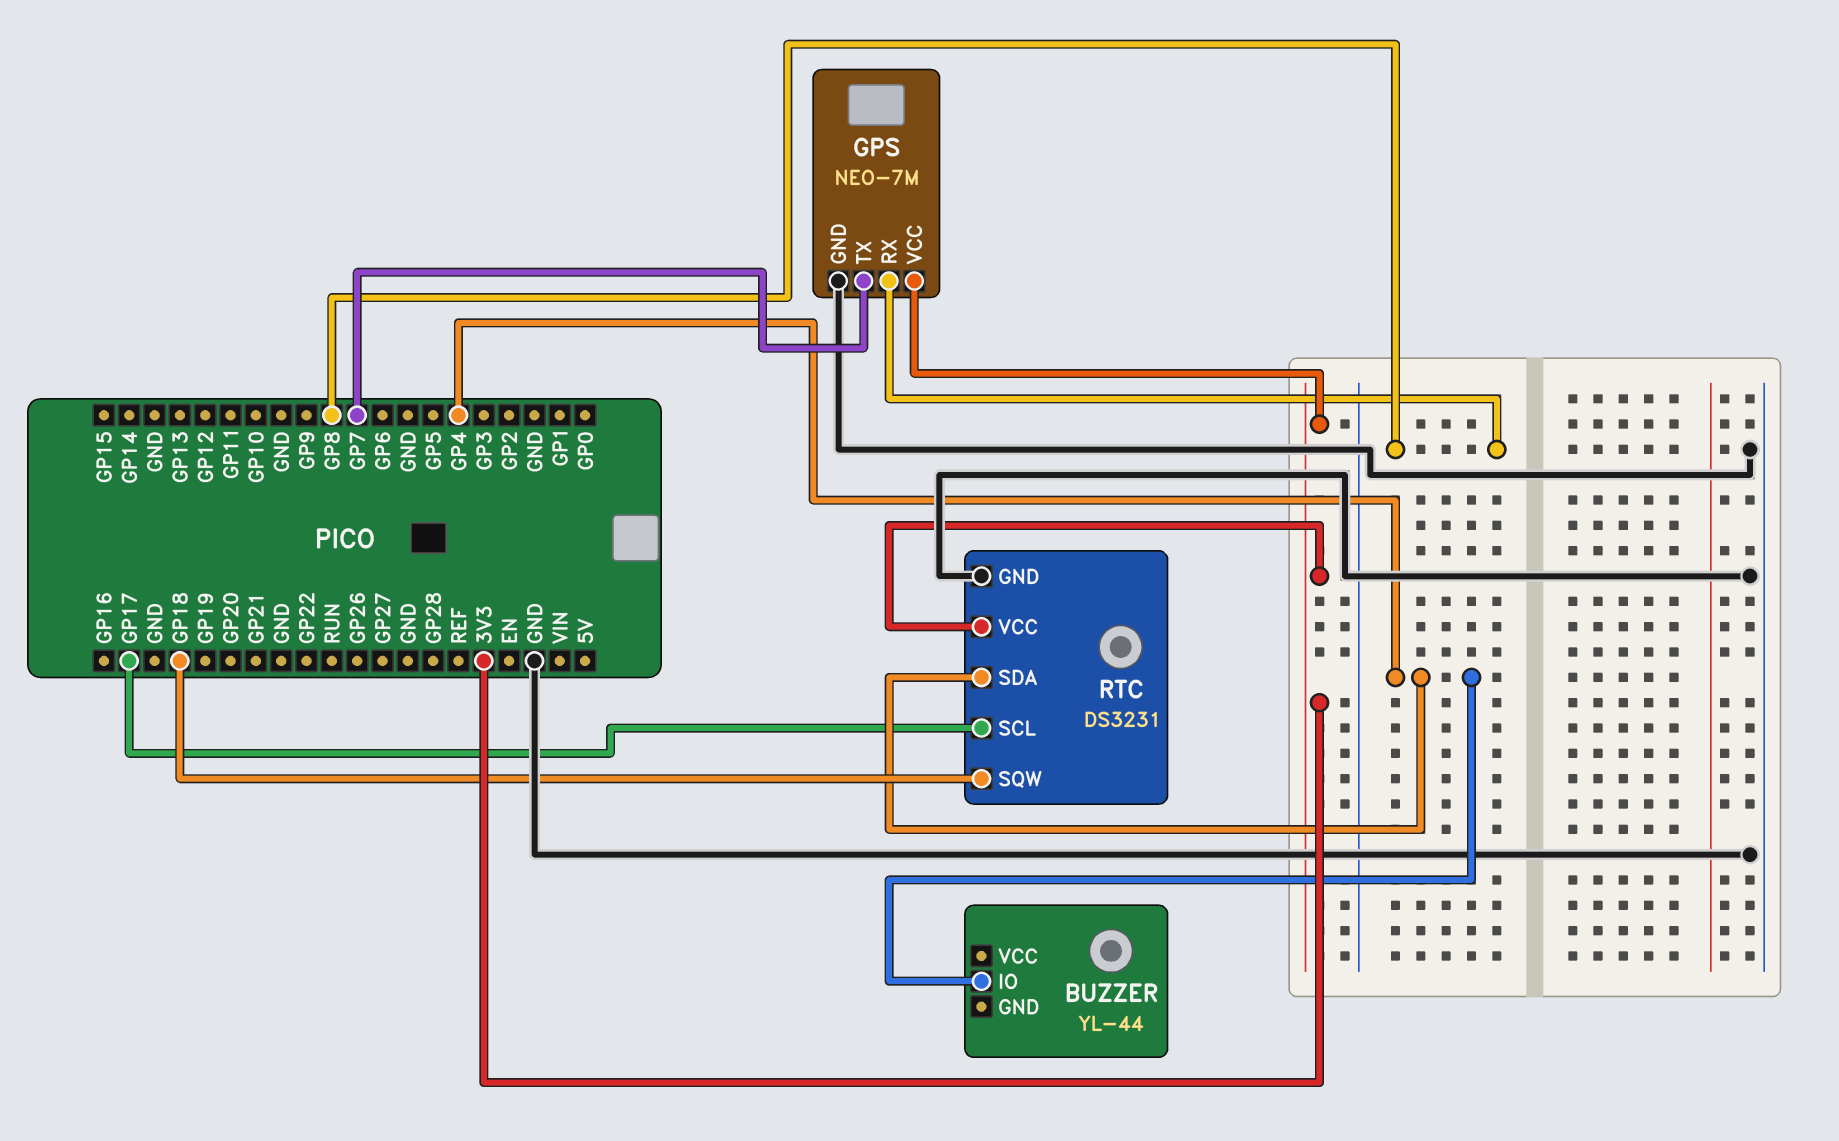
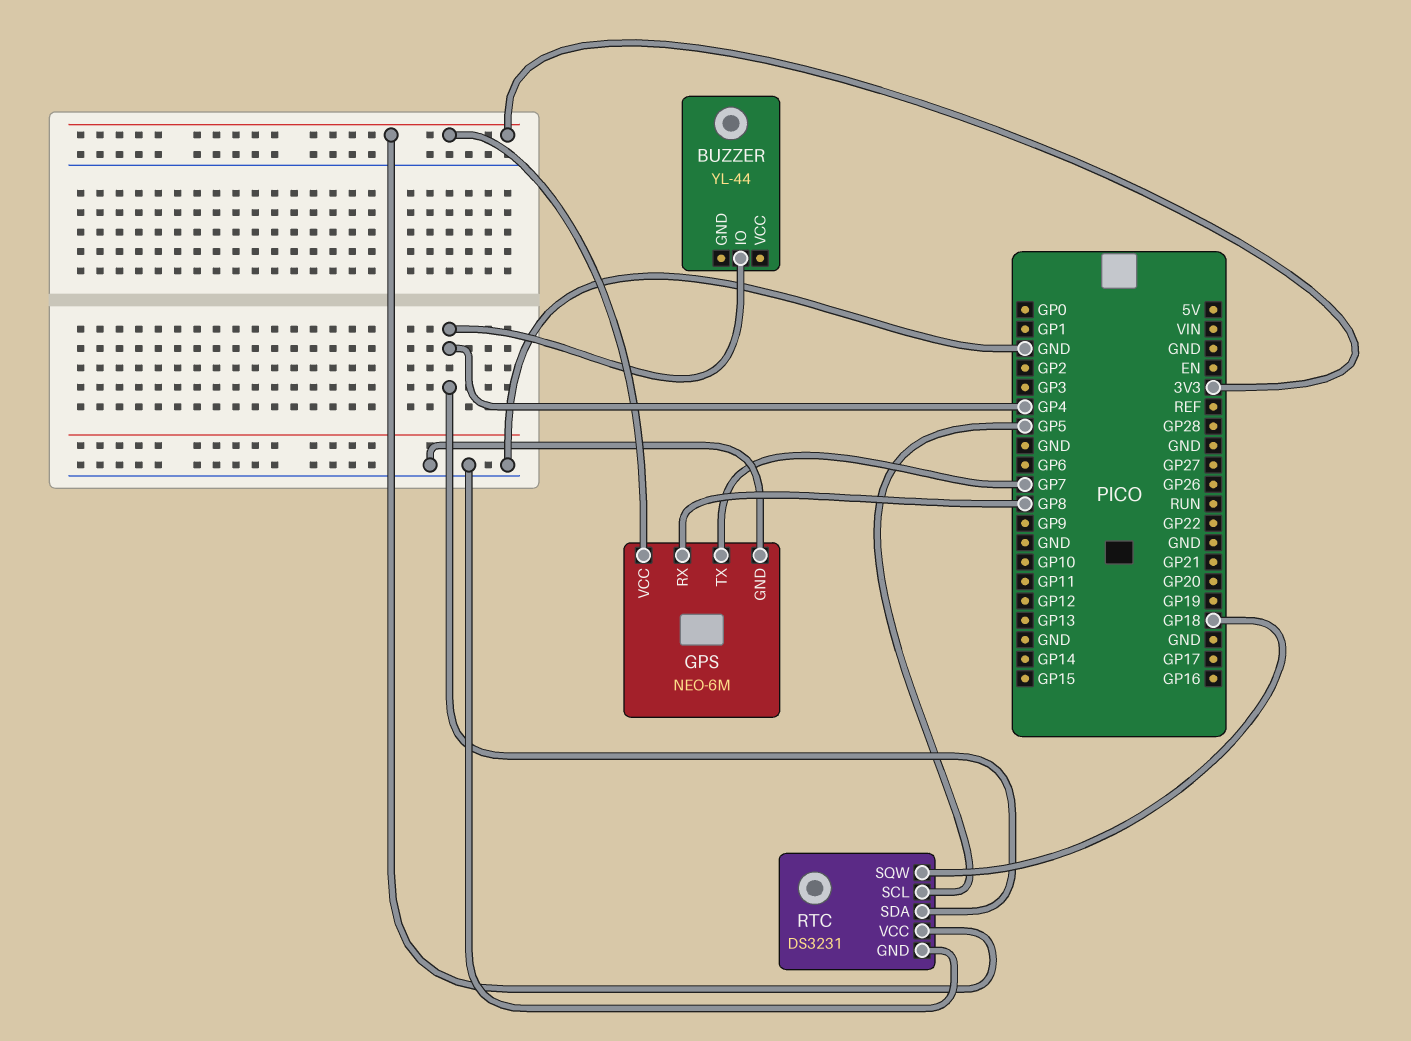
GPS: NEO-7M -> NEO-6M
RTC pin SCL: GP17 -> GP5

